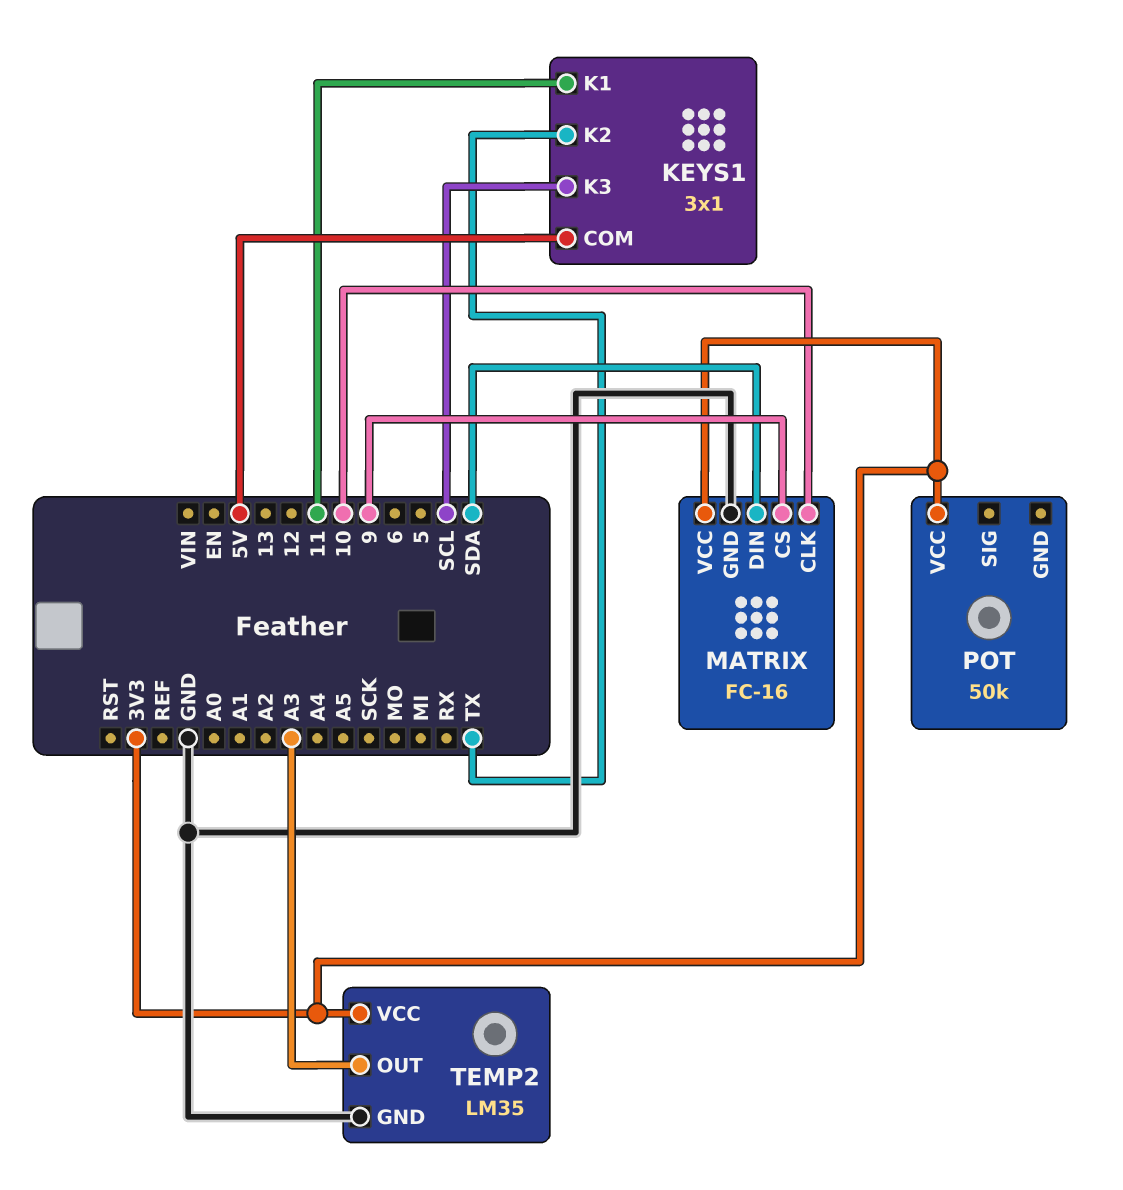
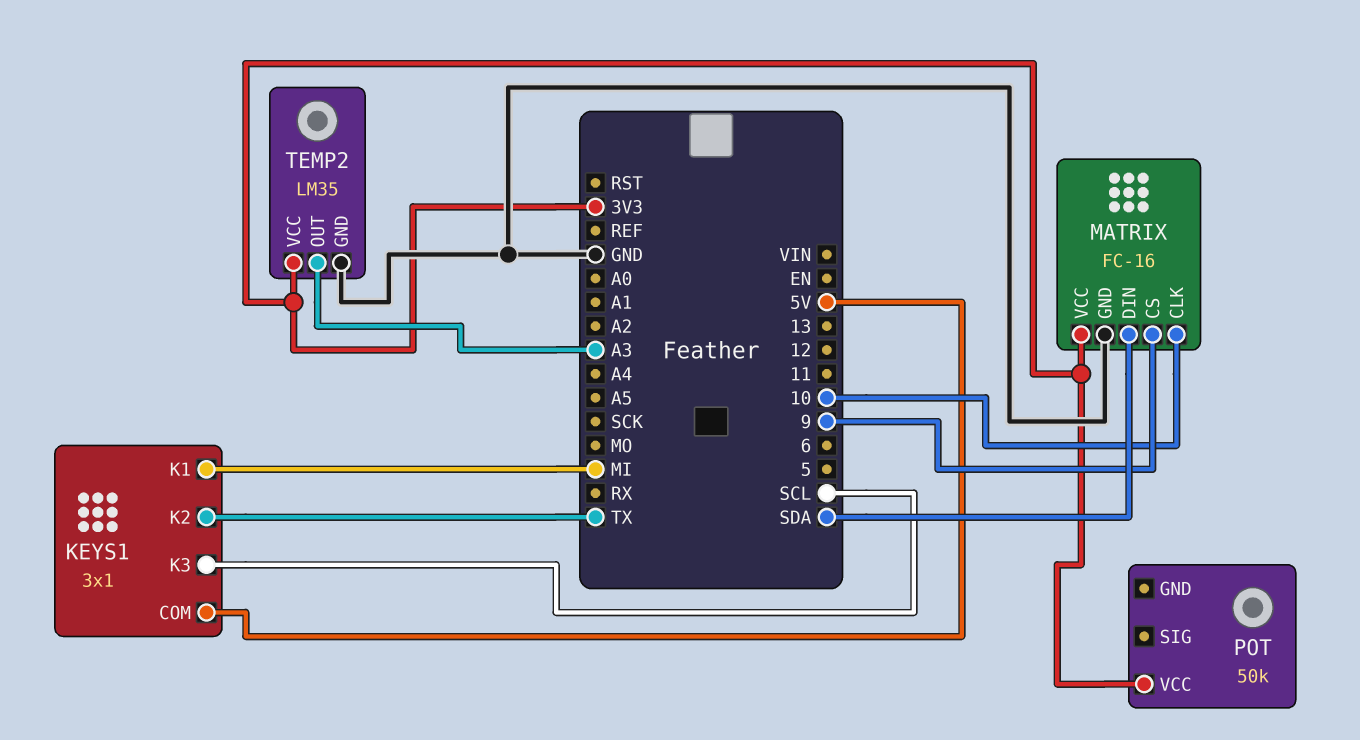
KEYS1 pin K1: 11 -> MI

